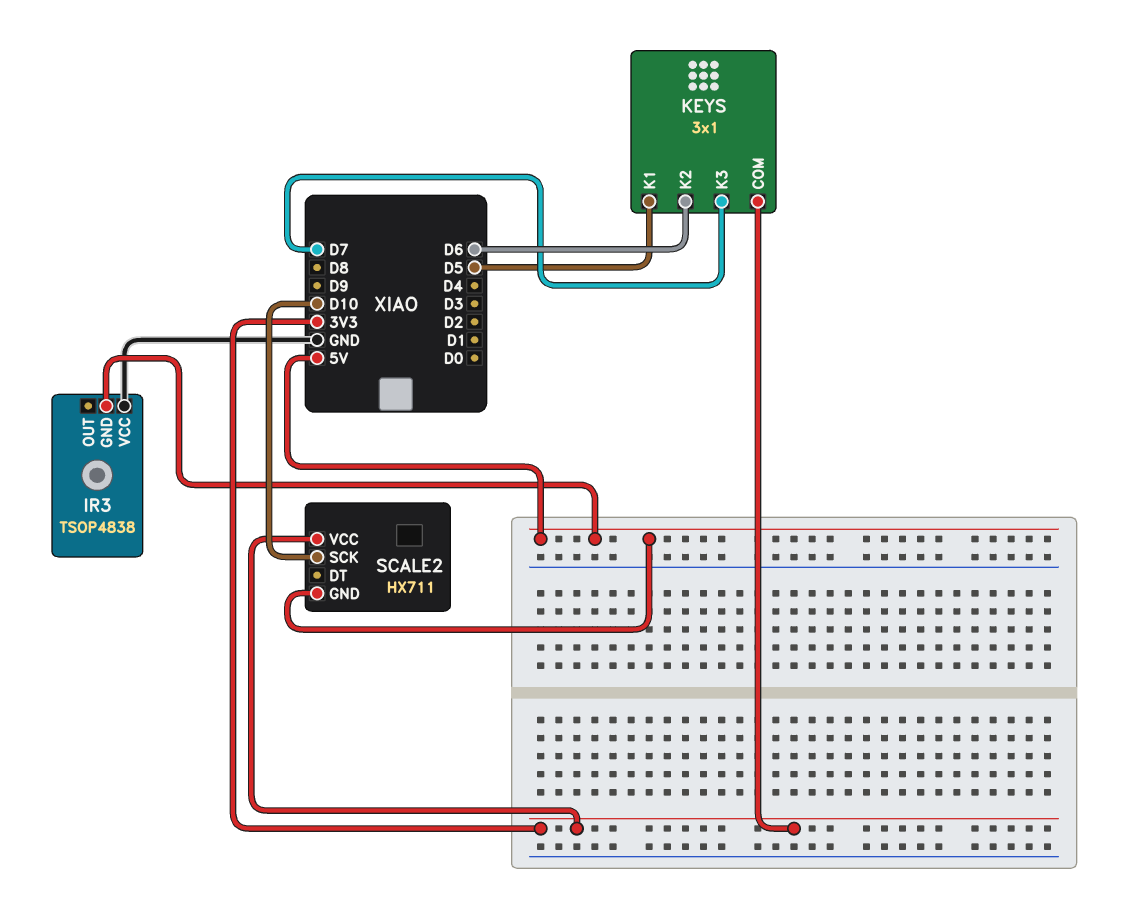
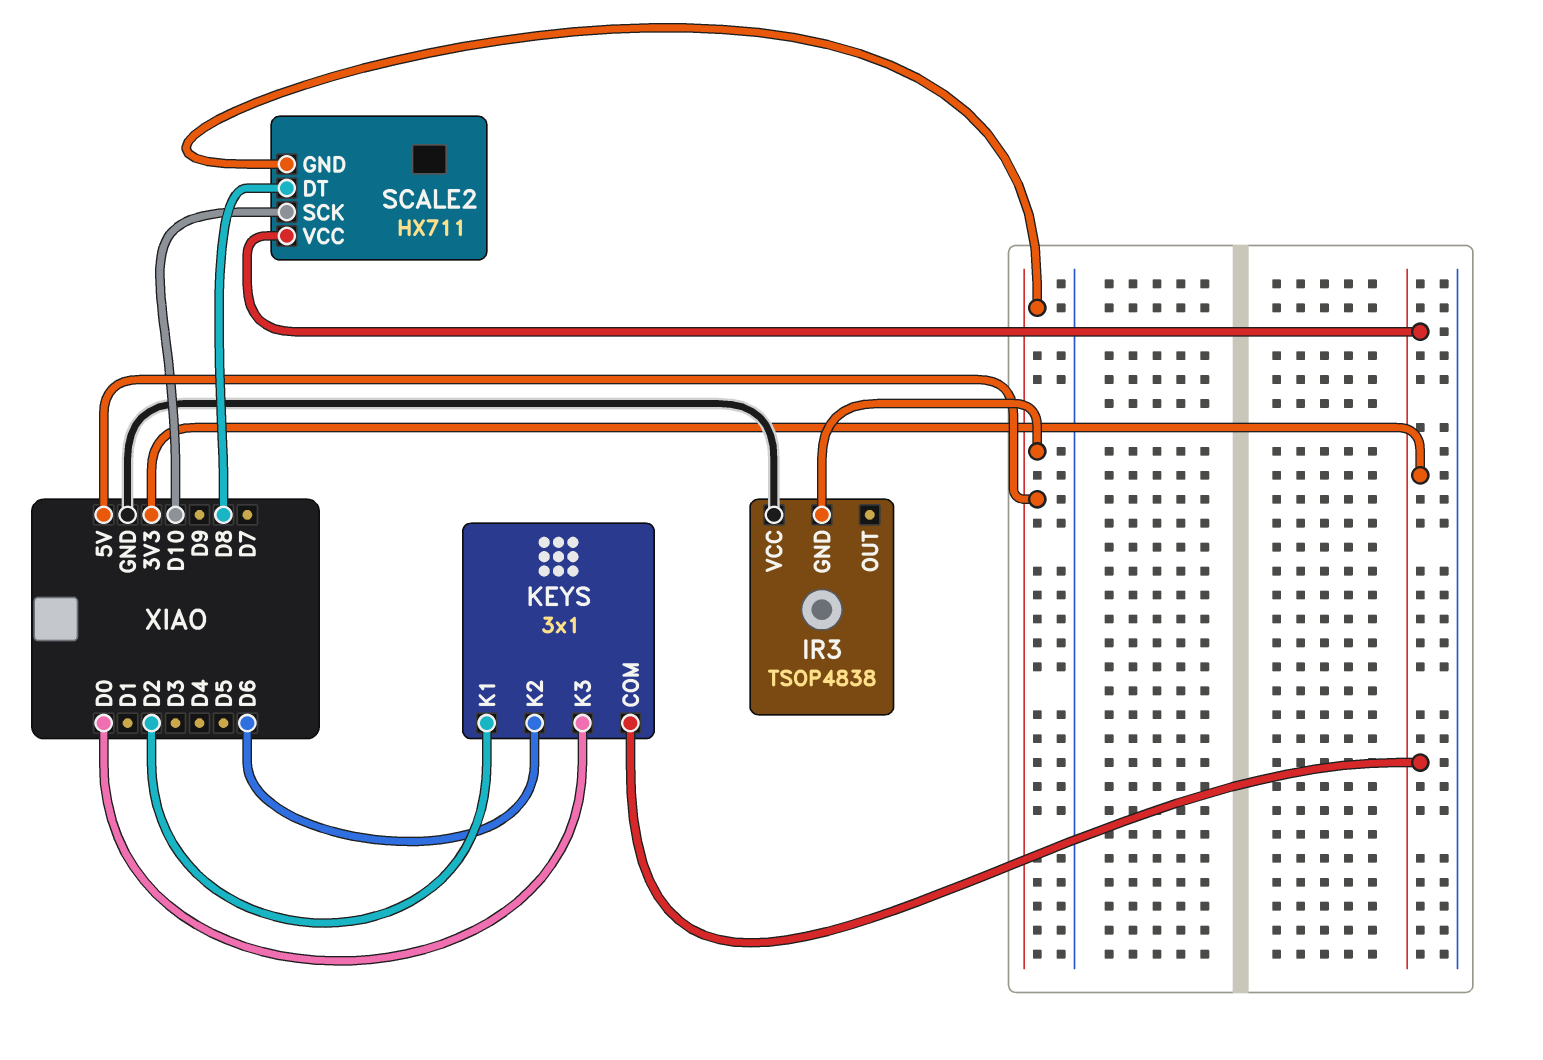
KEYS pin K1: D5 -> D2
KEYS pin K3: D7 -> D0
SCALE2 pin DT: none -> D8

